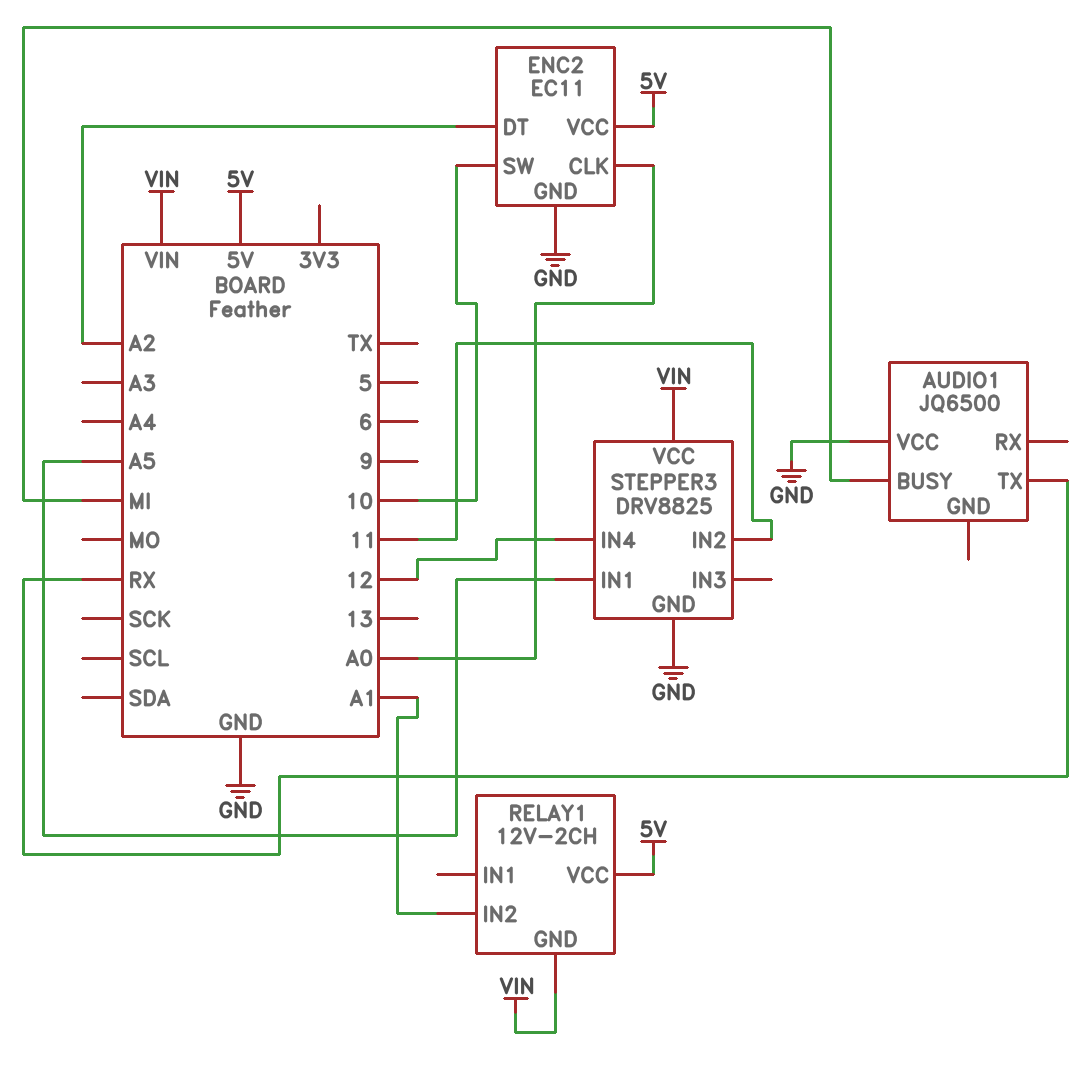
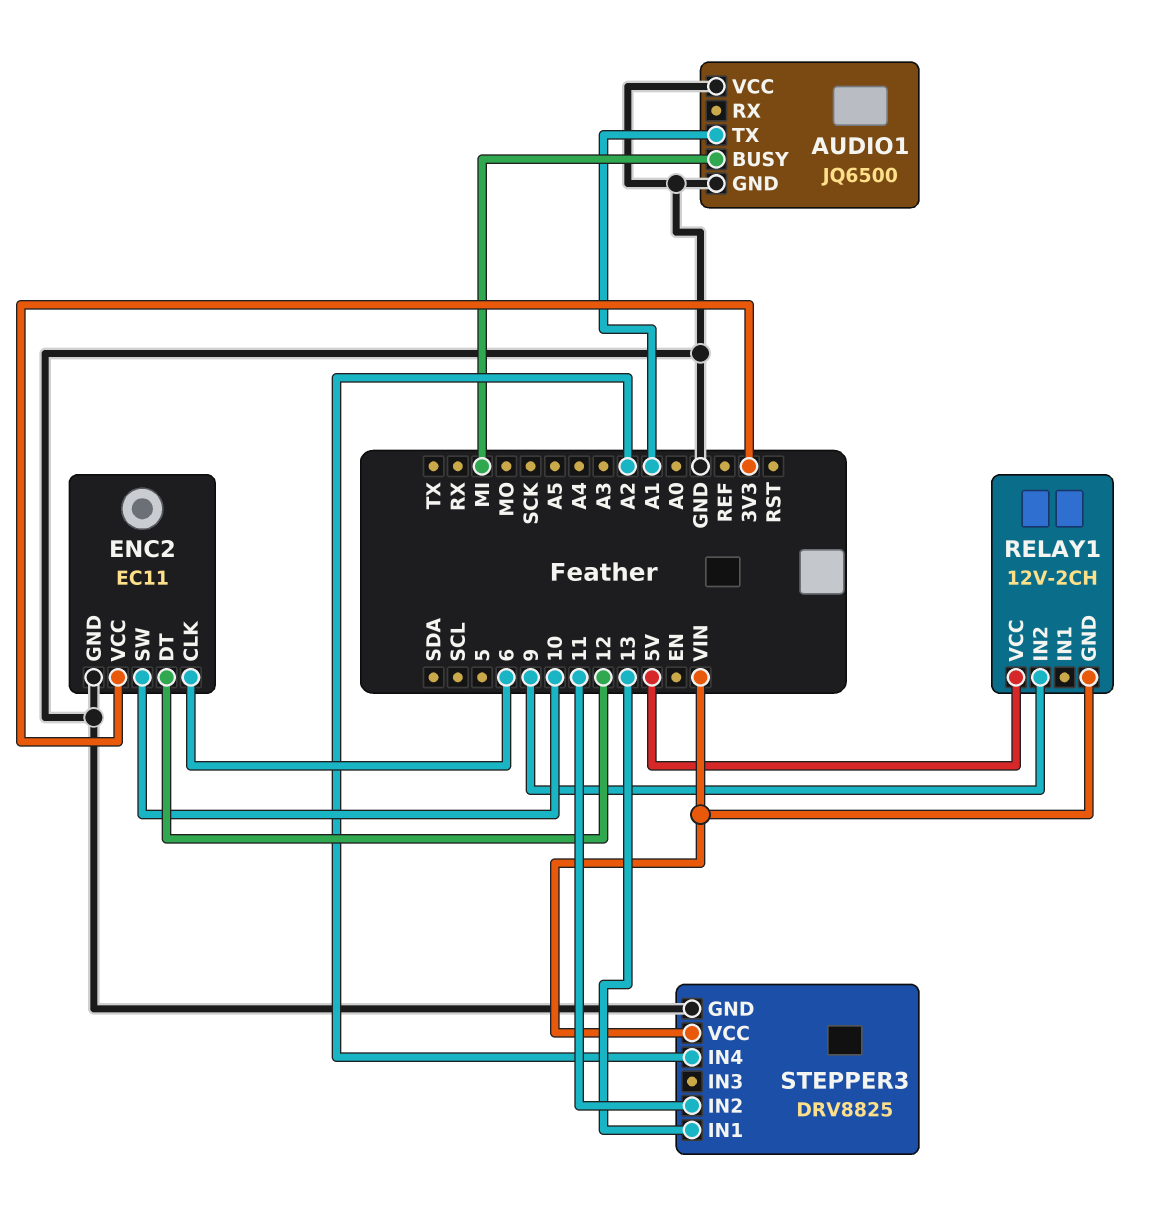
AUDIO1 pin GND: none -> GND
AUDIO1 pin TX: RX -> A1
ENC2 pin CLK: A0 -> 6
ENC2 pin DT: A2 -> 12
ENC2 pin VCC: 5V -> 3V3
RELAY1 pin IN2: A1 -> 9
STEPPER3 pin IN1: A5 -> 13
STEPPER3 pin IN4: 12 -> A2

